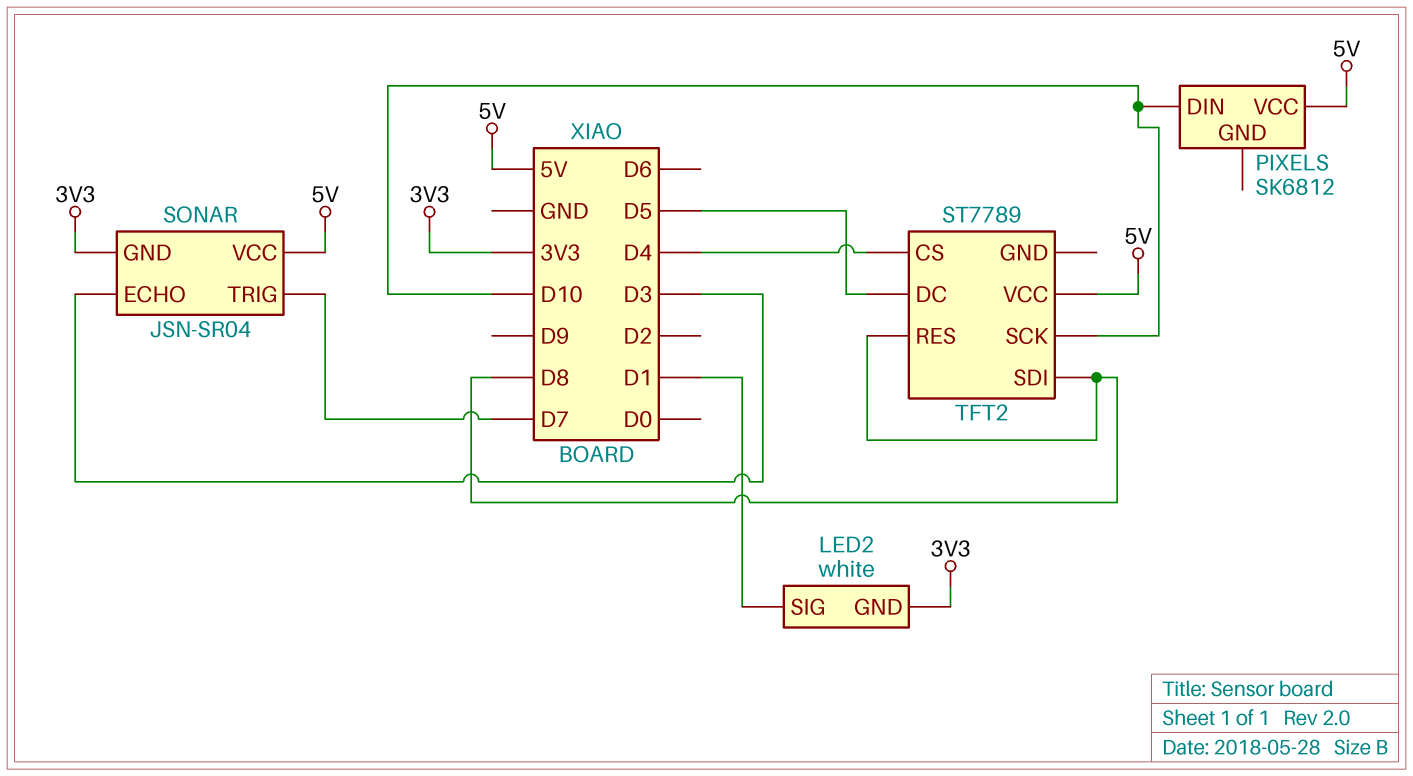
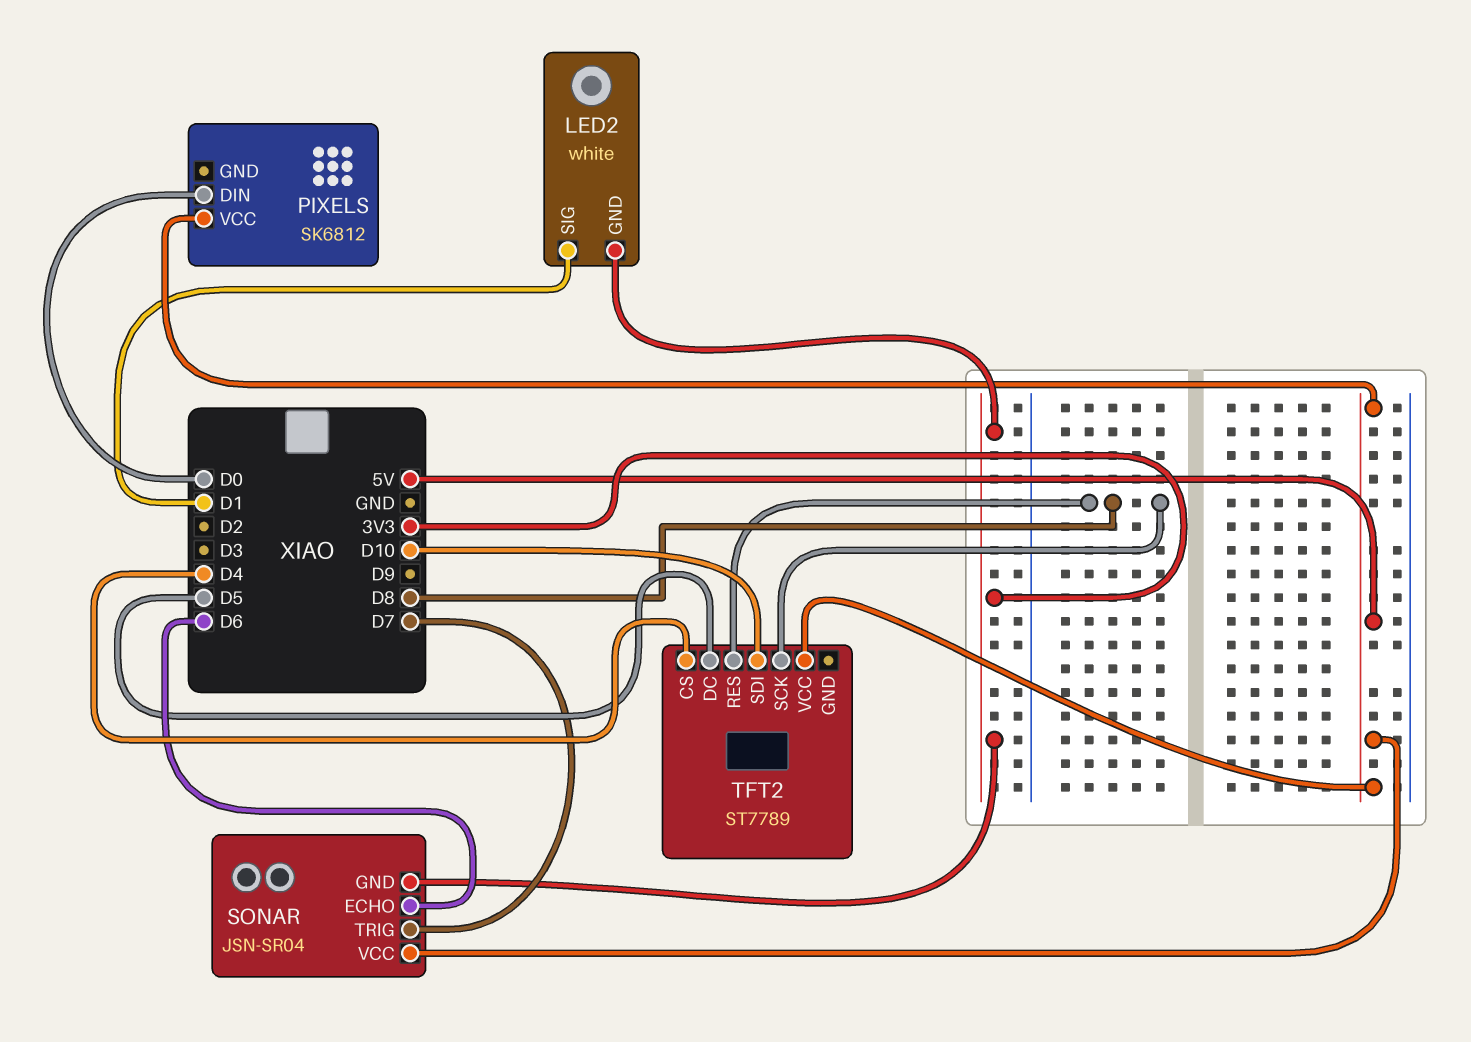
PIXELS pin DIN: D10 -> D0
SONAR pin ECHO: D3 -> D6
TFT2 pin SCK: D10 -> D8
TFT2 pin SDI: D8 -> D10

